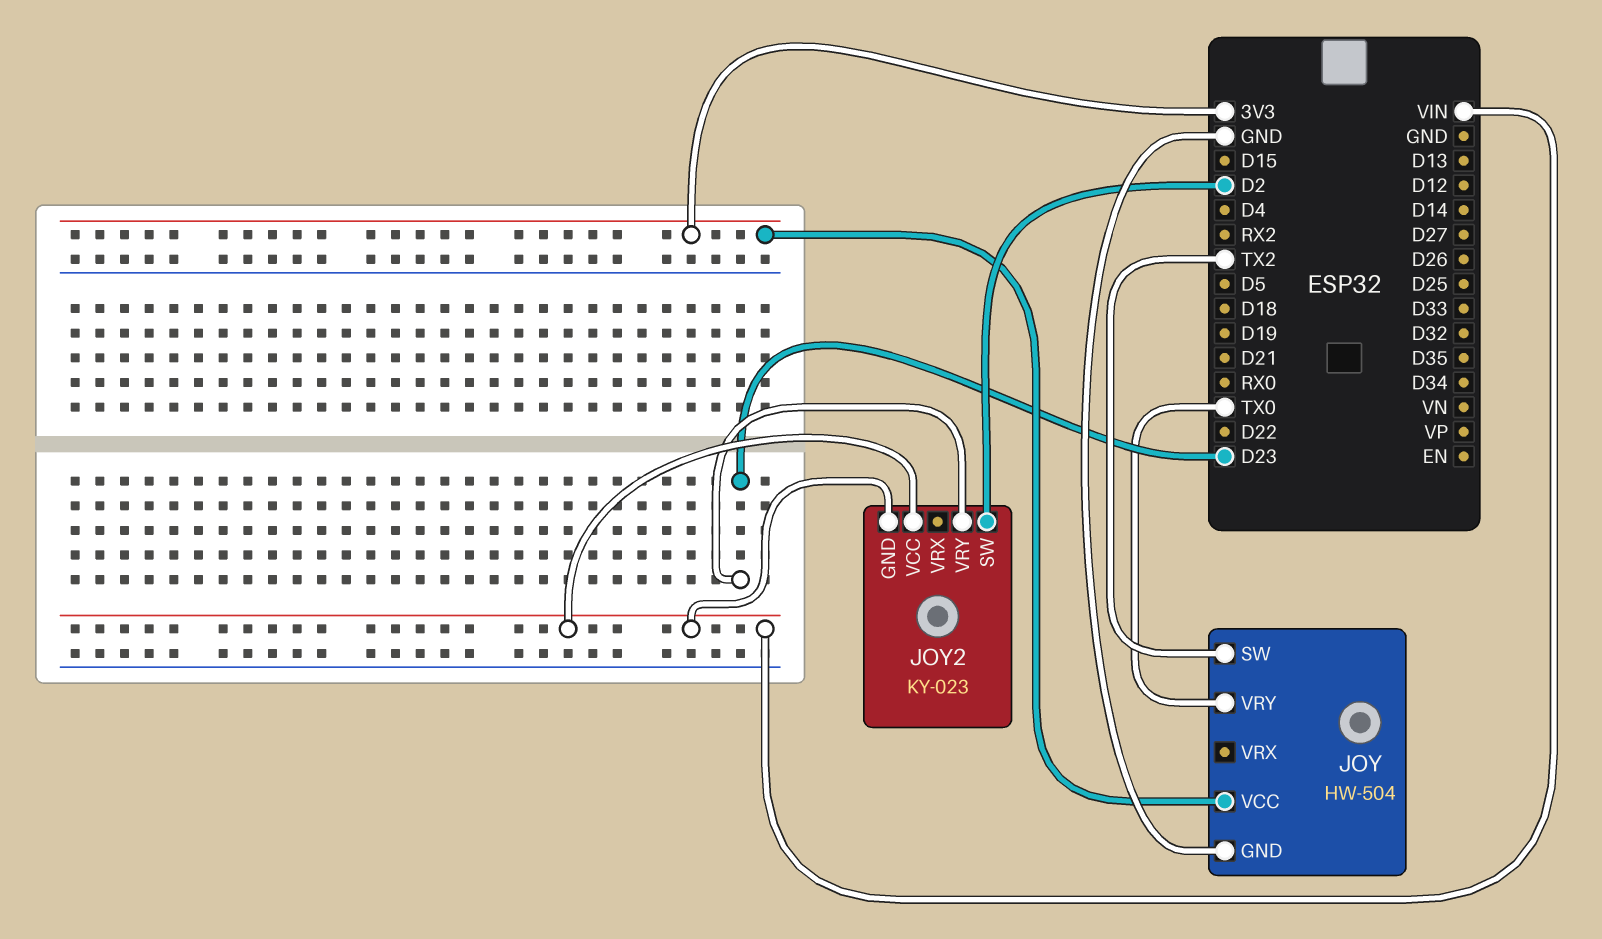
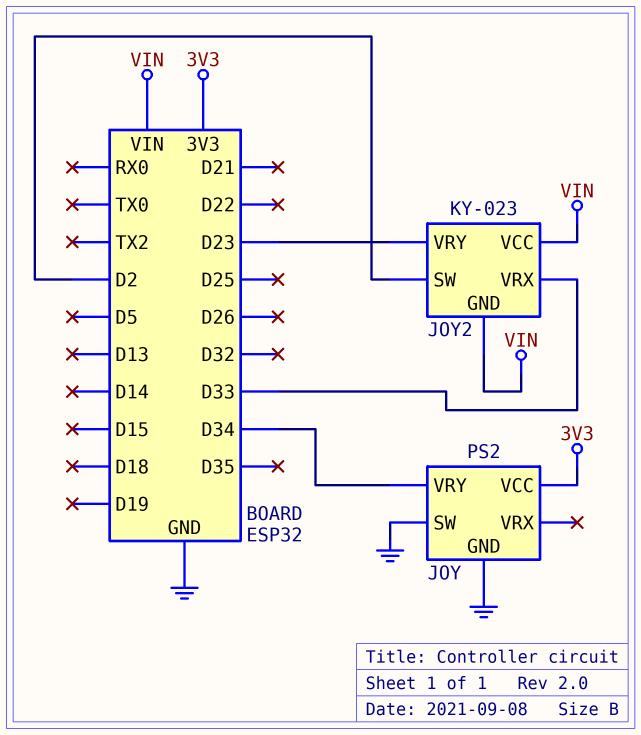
JOY: HW-504 -> PS2
JOY pin SW: TX2 -> GND
JOY pin VRY: TX0 -> D34
JOY2 pin VRX: none -> D33

